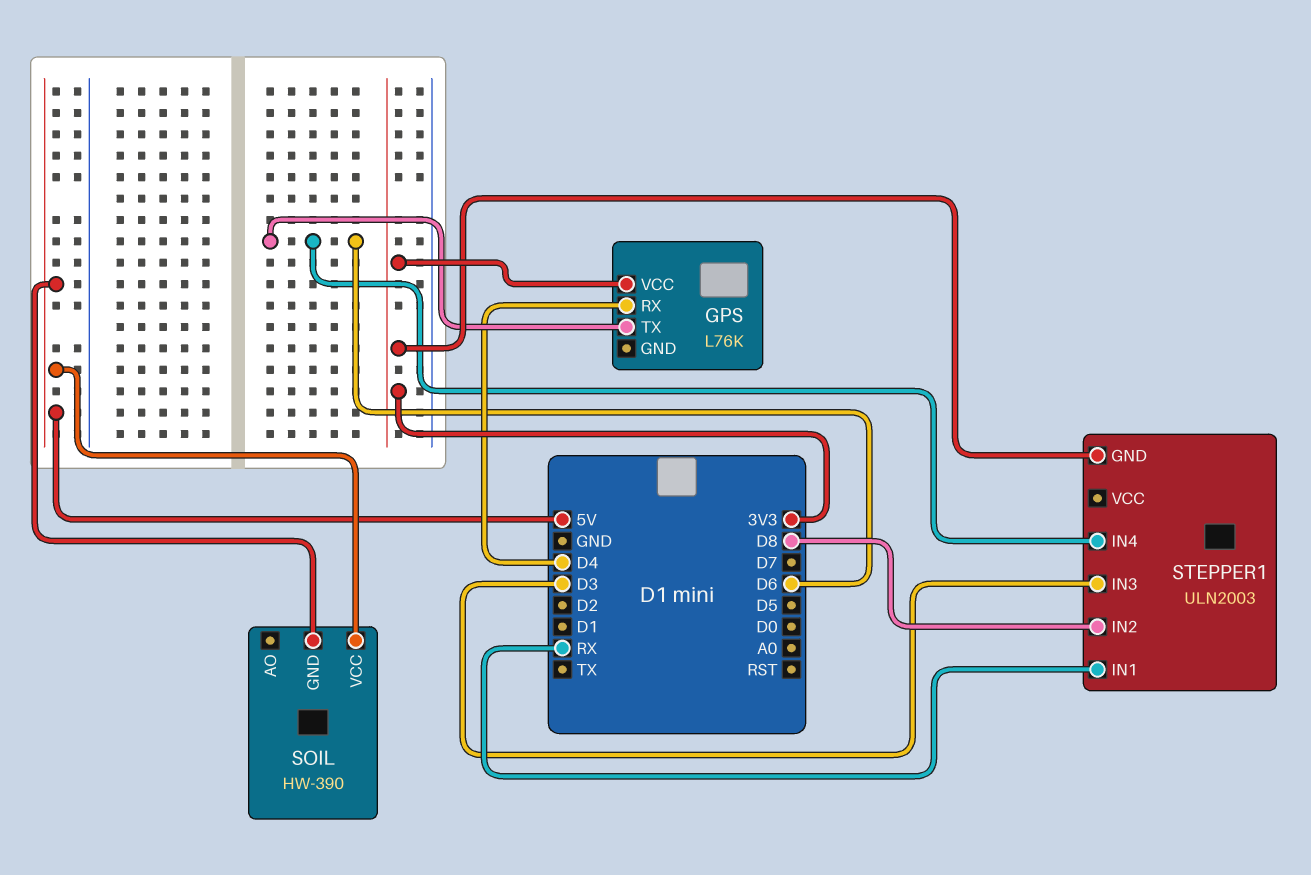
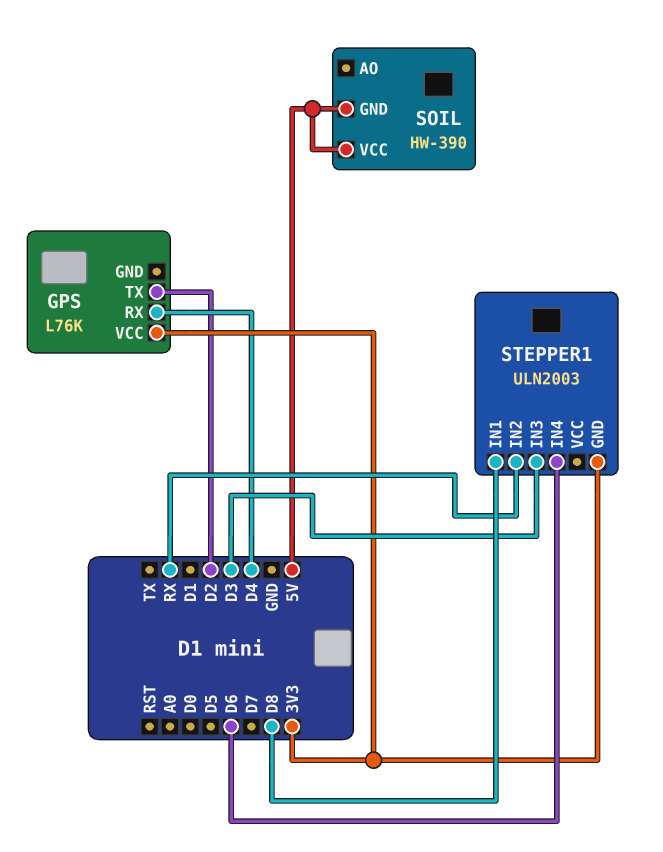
GPS pin TX: D6 -> D2
STEPPER1 pin IN1: RX -> D8
STEPPER1 pin IN2: D8 -> RX

